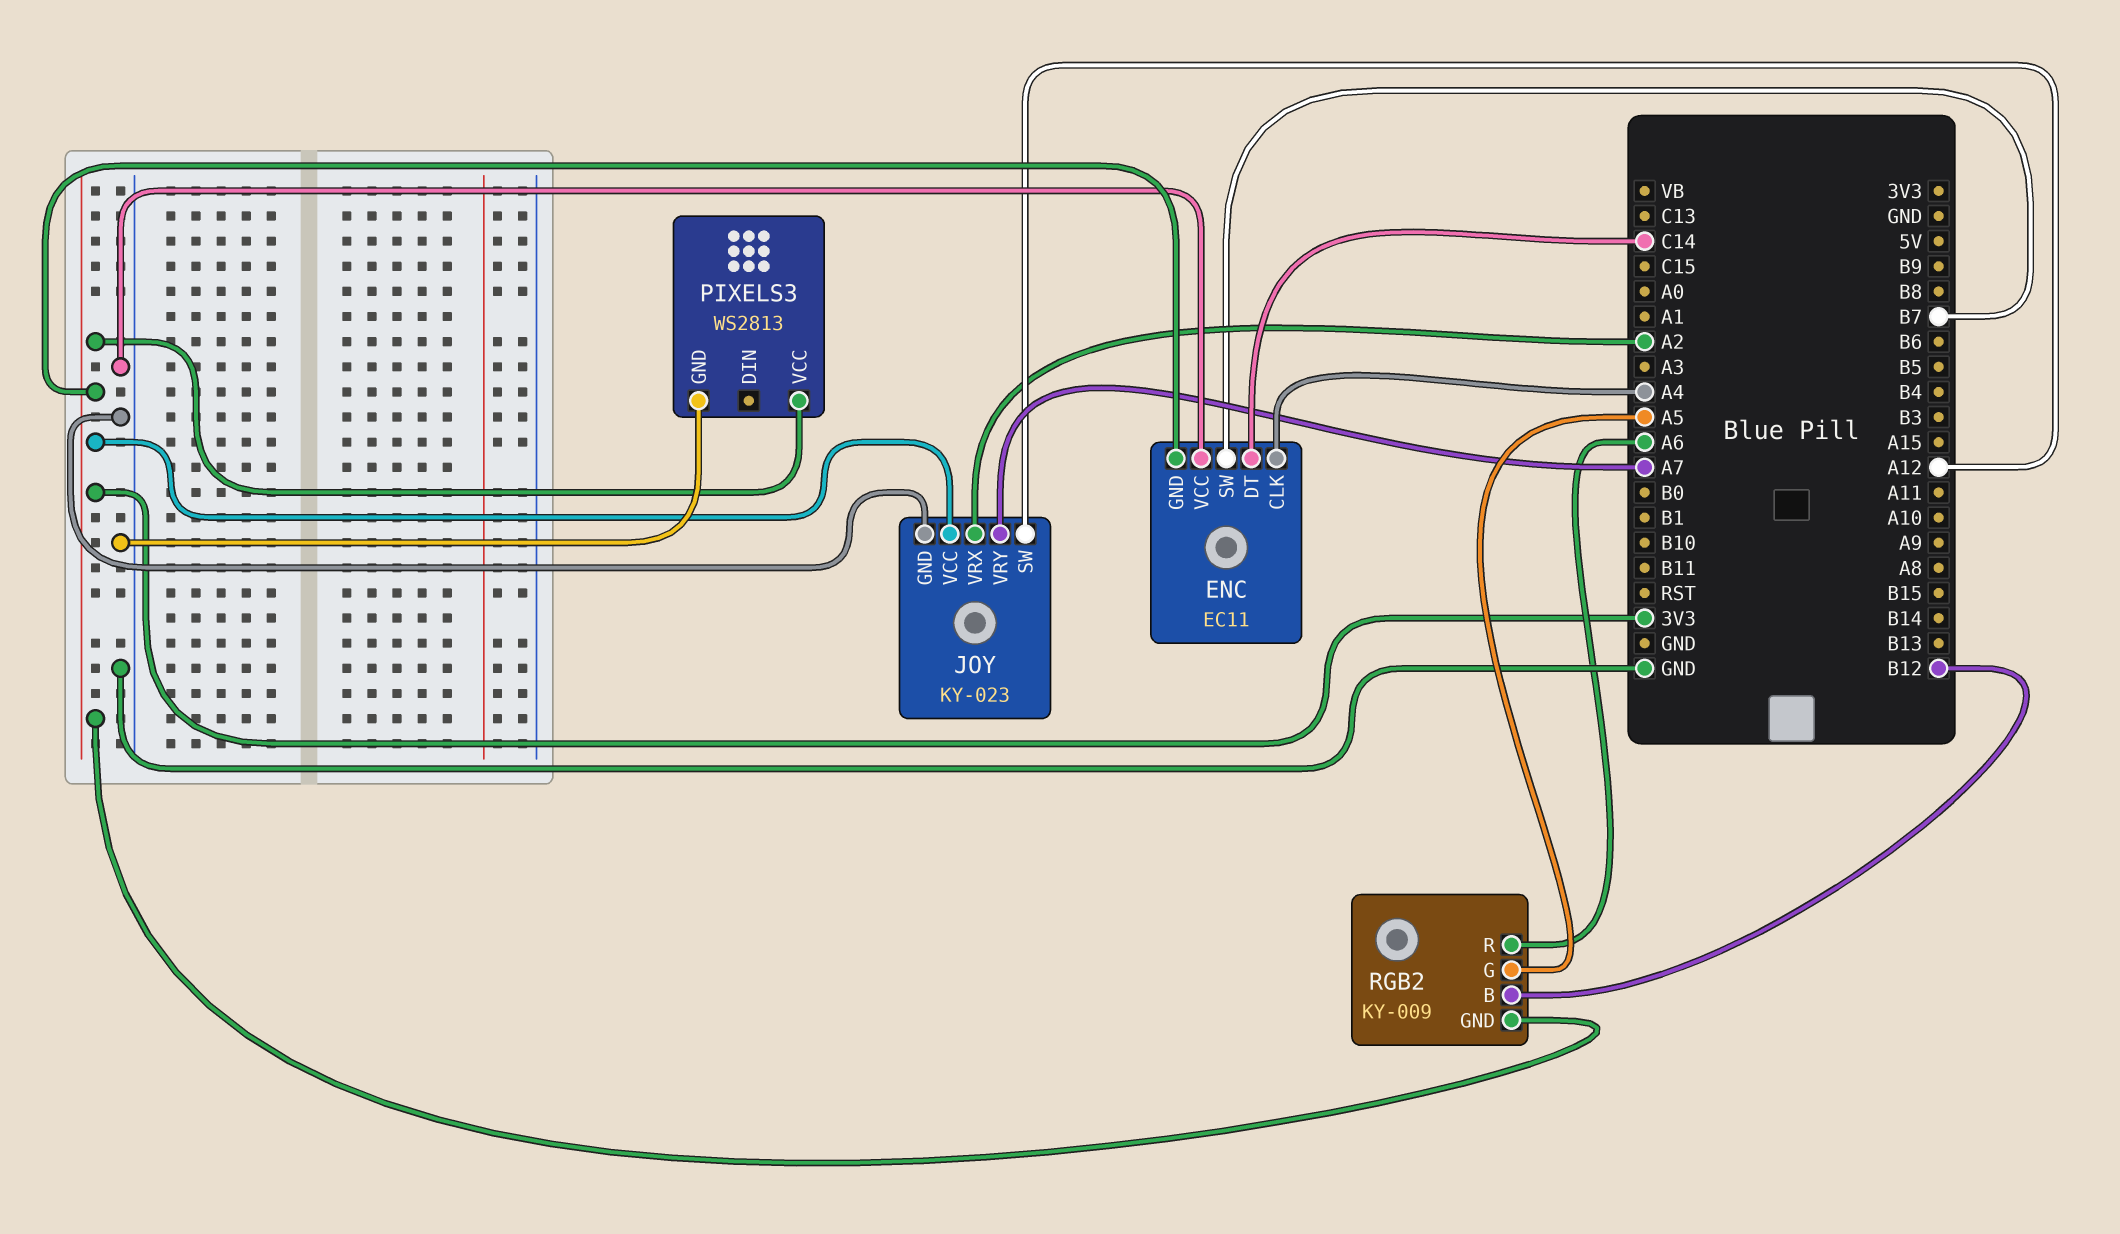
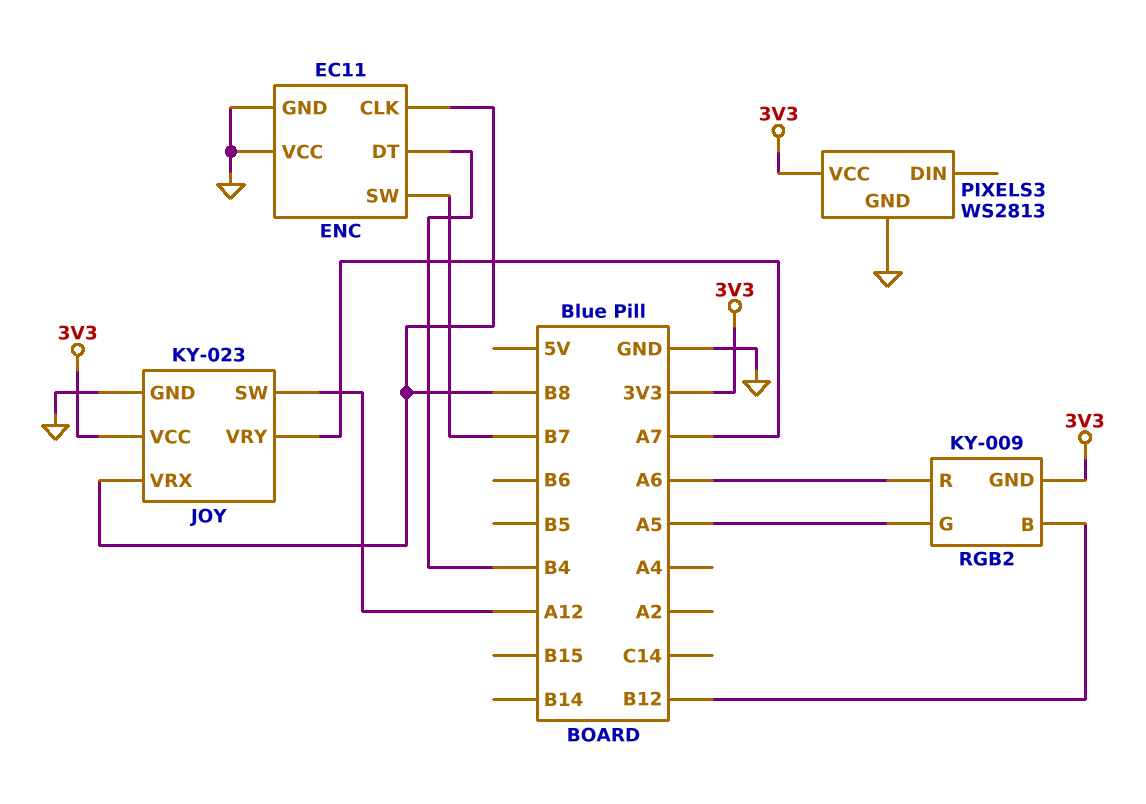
ENC pin CLK: A4 -> B8
ENC pin DT: C14 -> B4
ENC pin GND: 3V3 -> GND
JOY pin VRX: A2 -> B8

